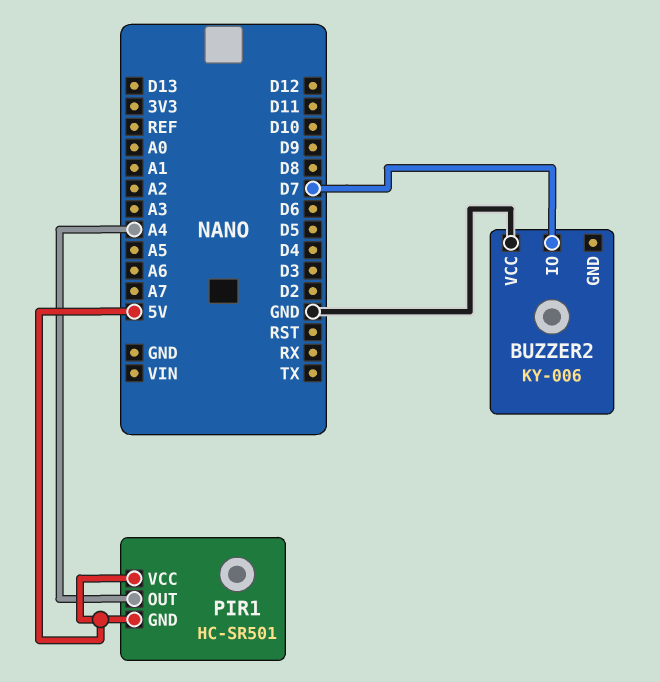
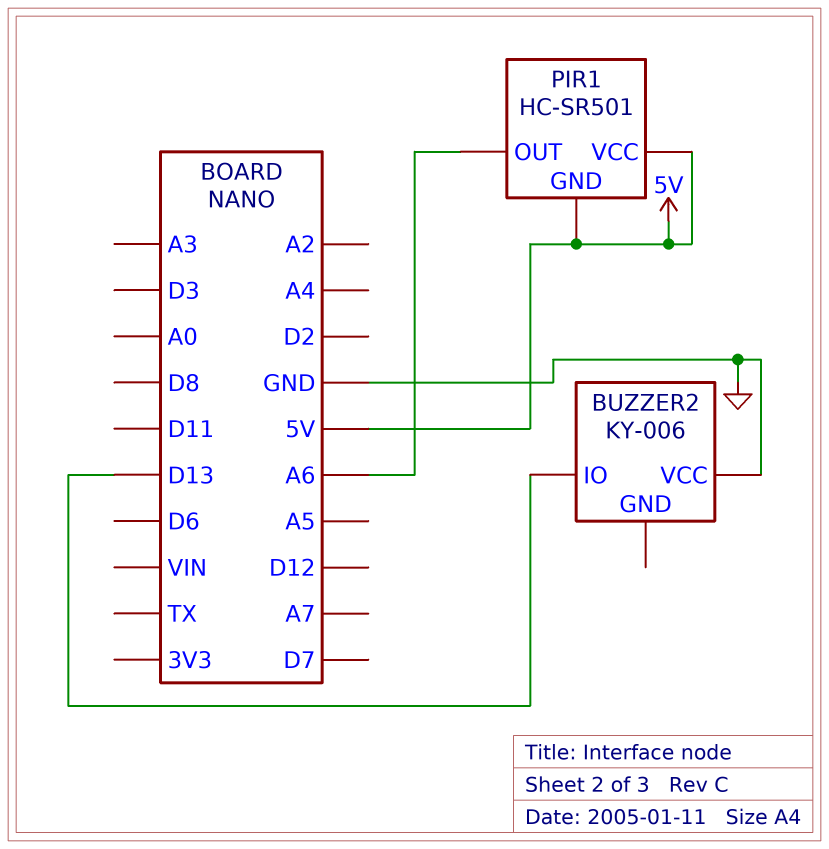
BUZZER2 pin IO: D7 -> D13
PIR1 pin OUT: A4 -> A6

